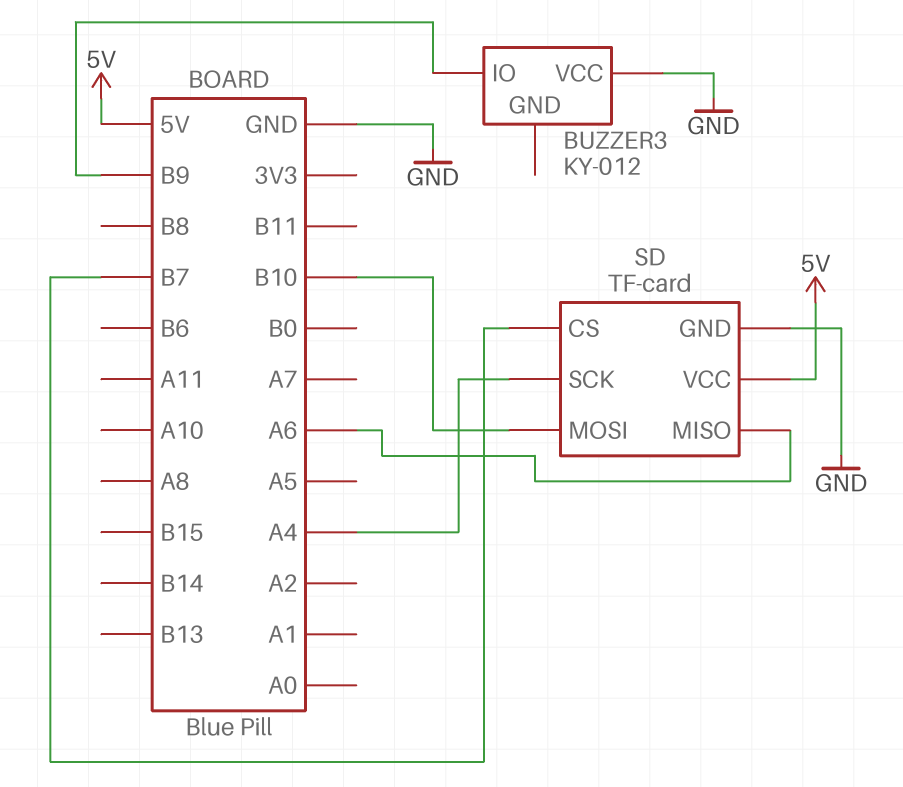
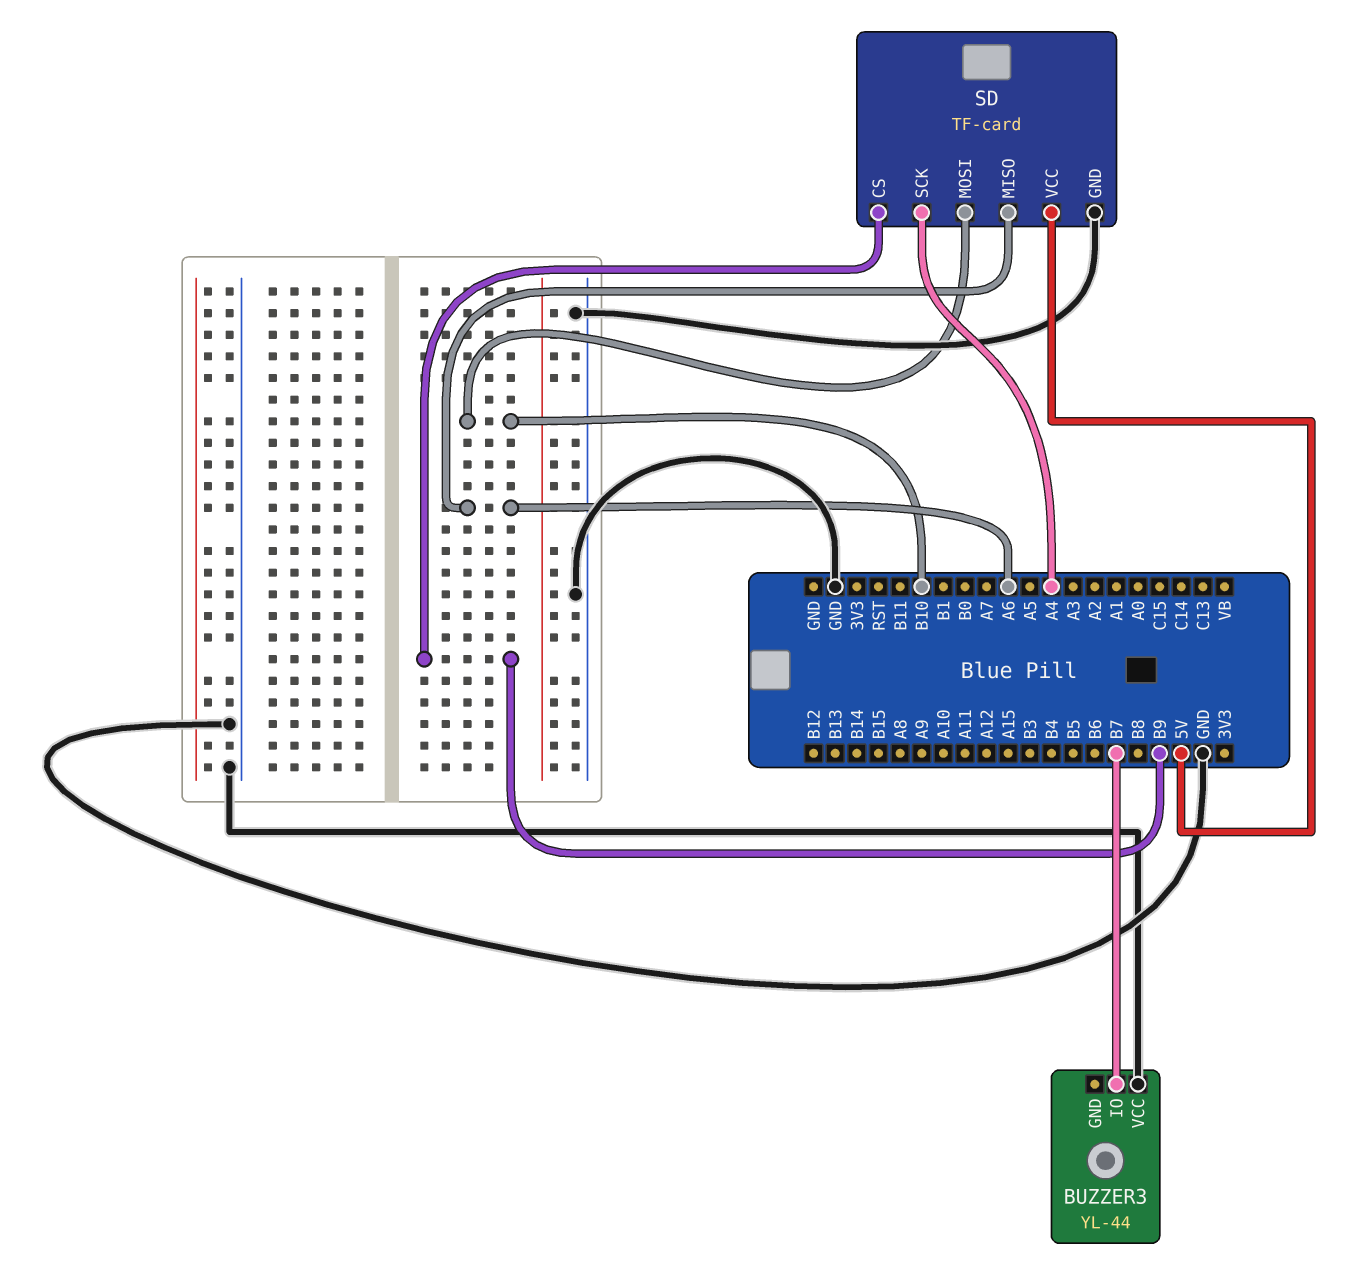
BUZZER3: KY-012 -> YL-44
BUZZER3 pin IO: B9 -> B7
SD pin CS: B7 -> B9

